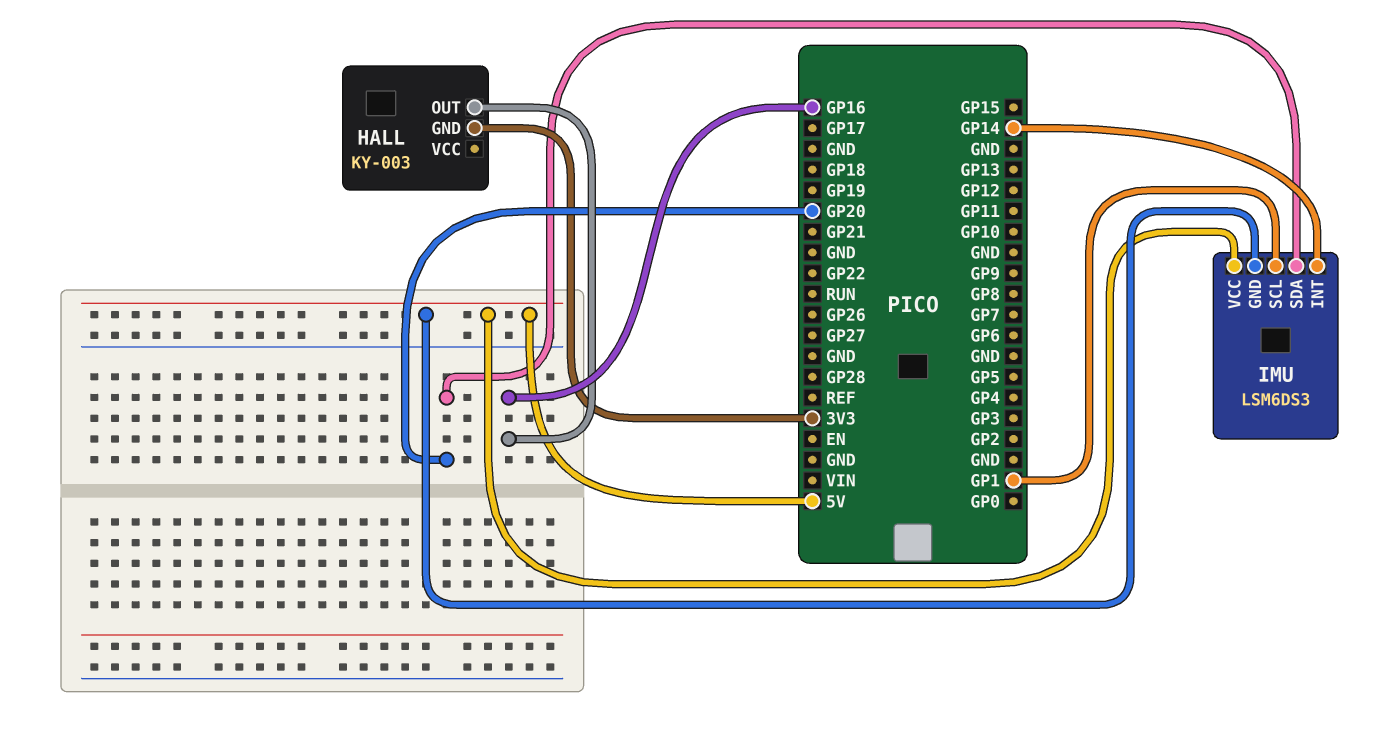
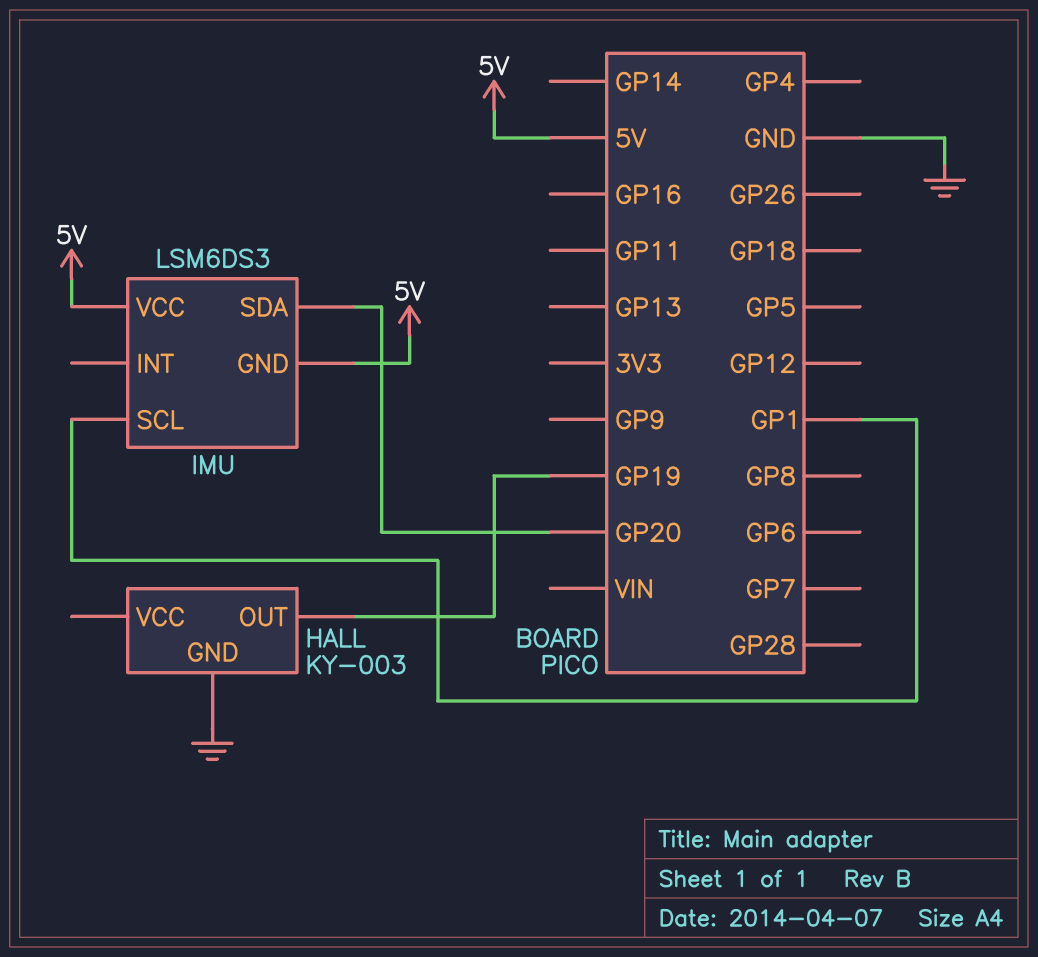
HALL pin GND: 3V3 -> GND
HALL pin OUT: GP16 -> GP19
IMU pin INT: GP14 -> none

